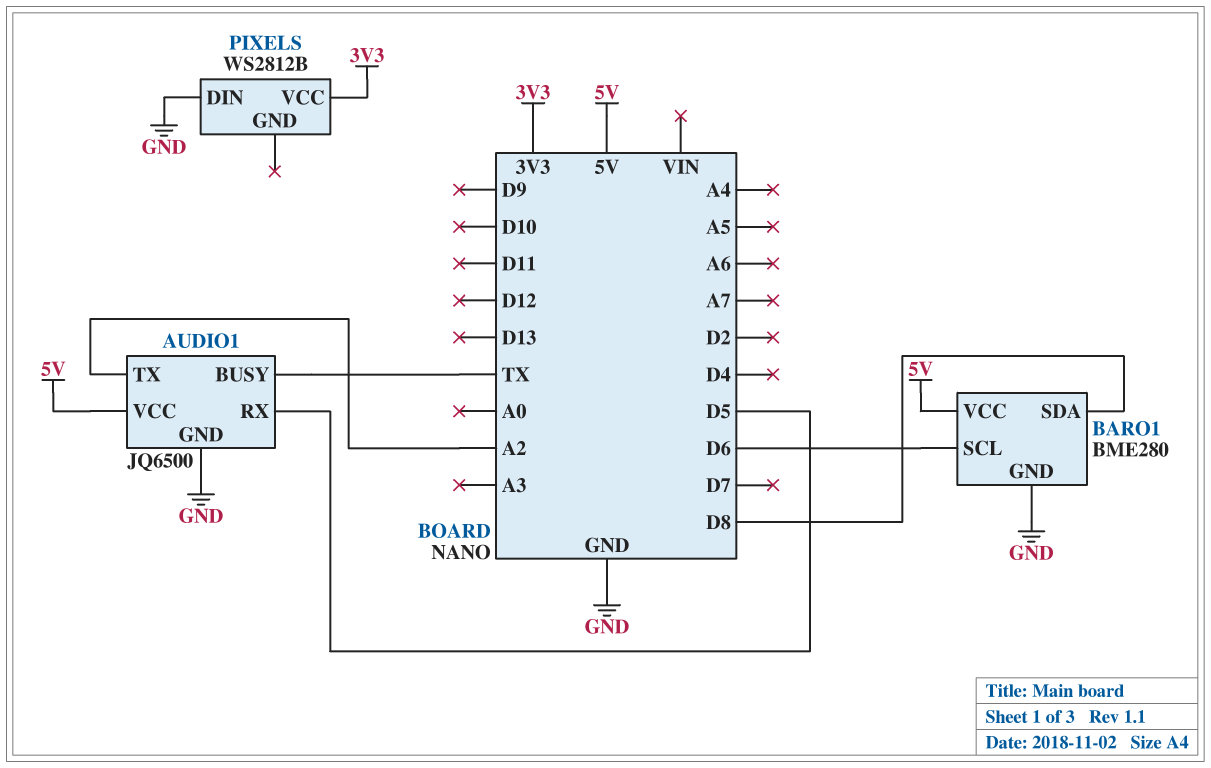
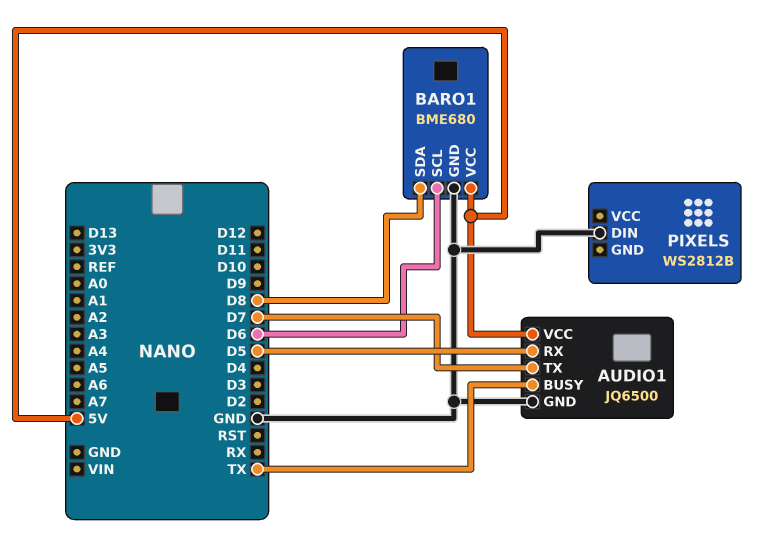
AUDIO1 pin TX: A2 -> D7
BARO1: BME280 -> BME680
PIXELS pin VCC: 3V3 -> none

